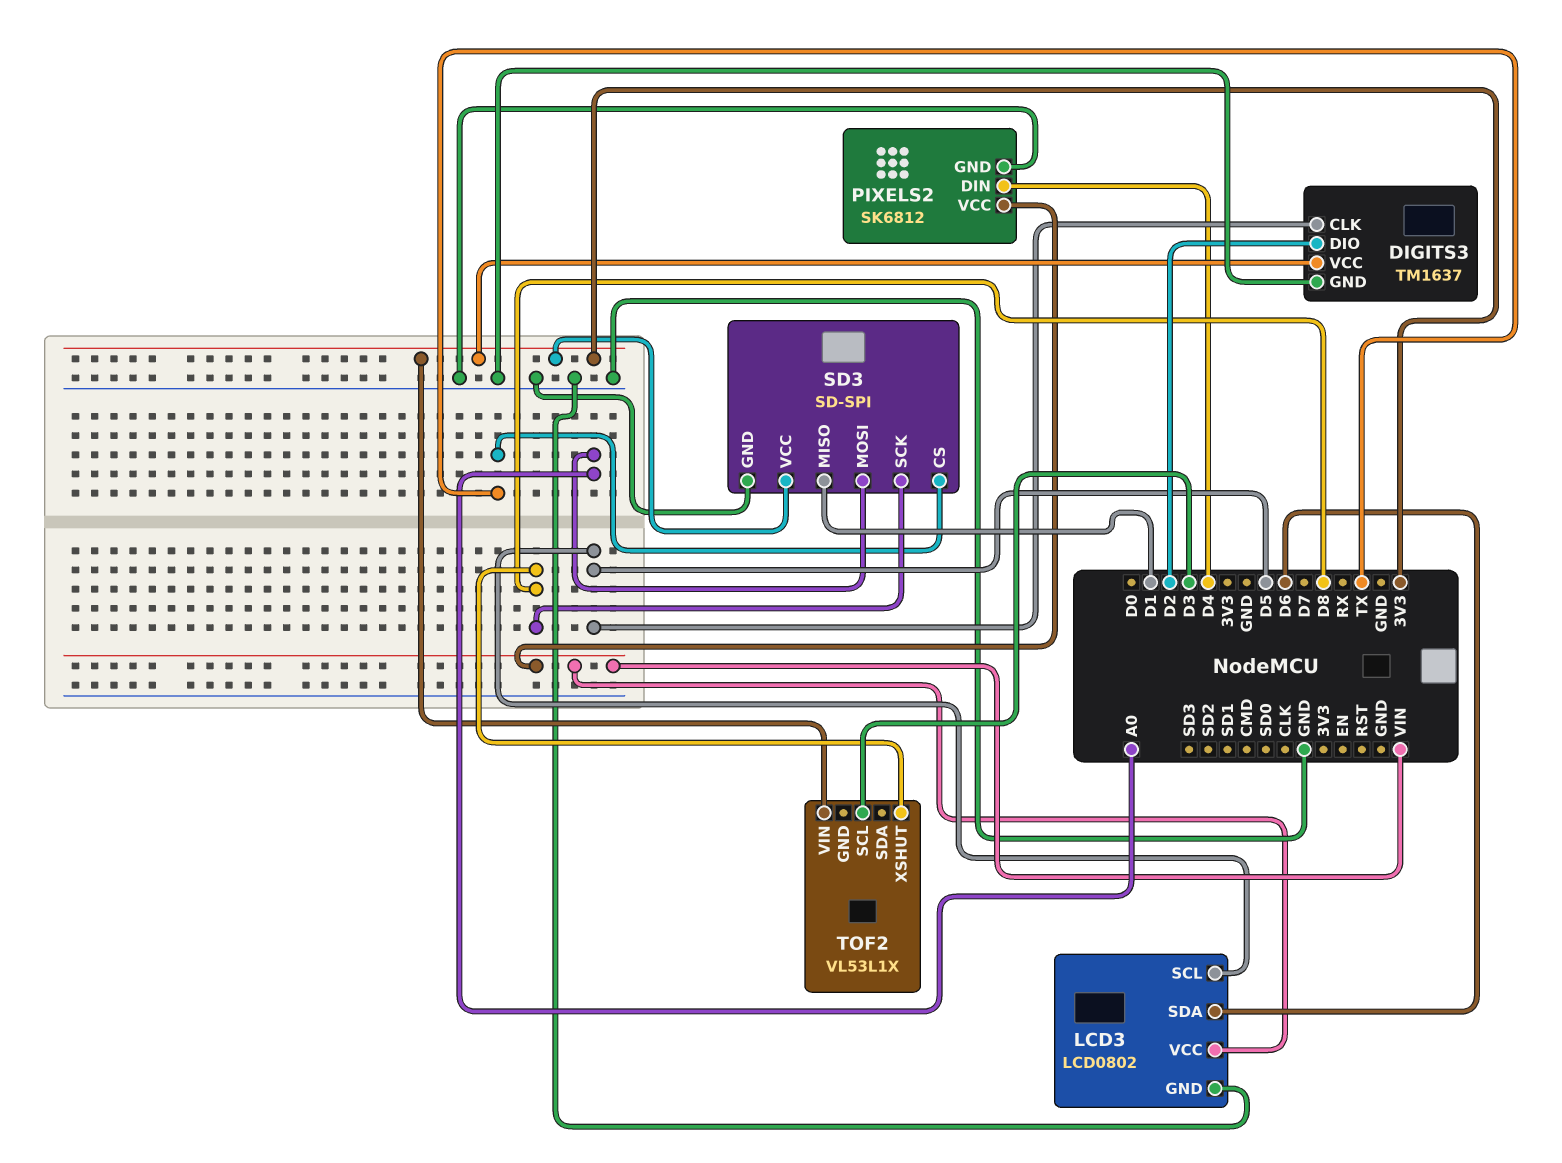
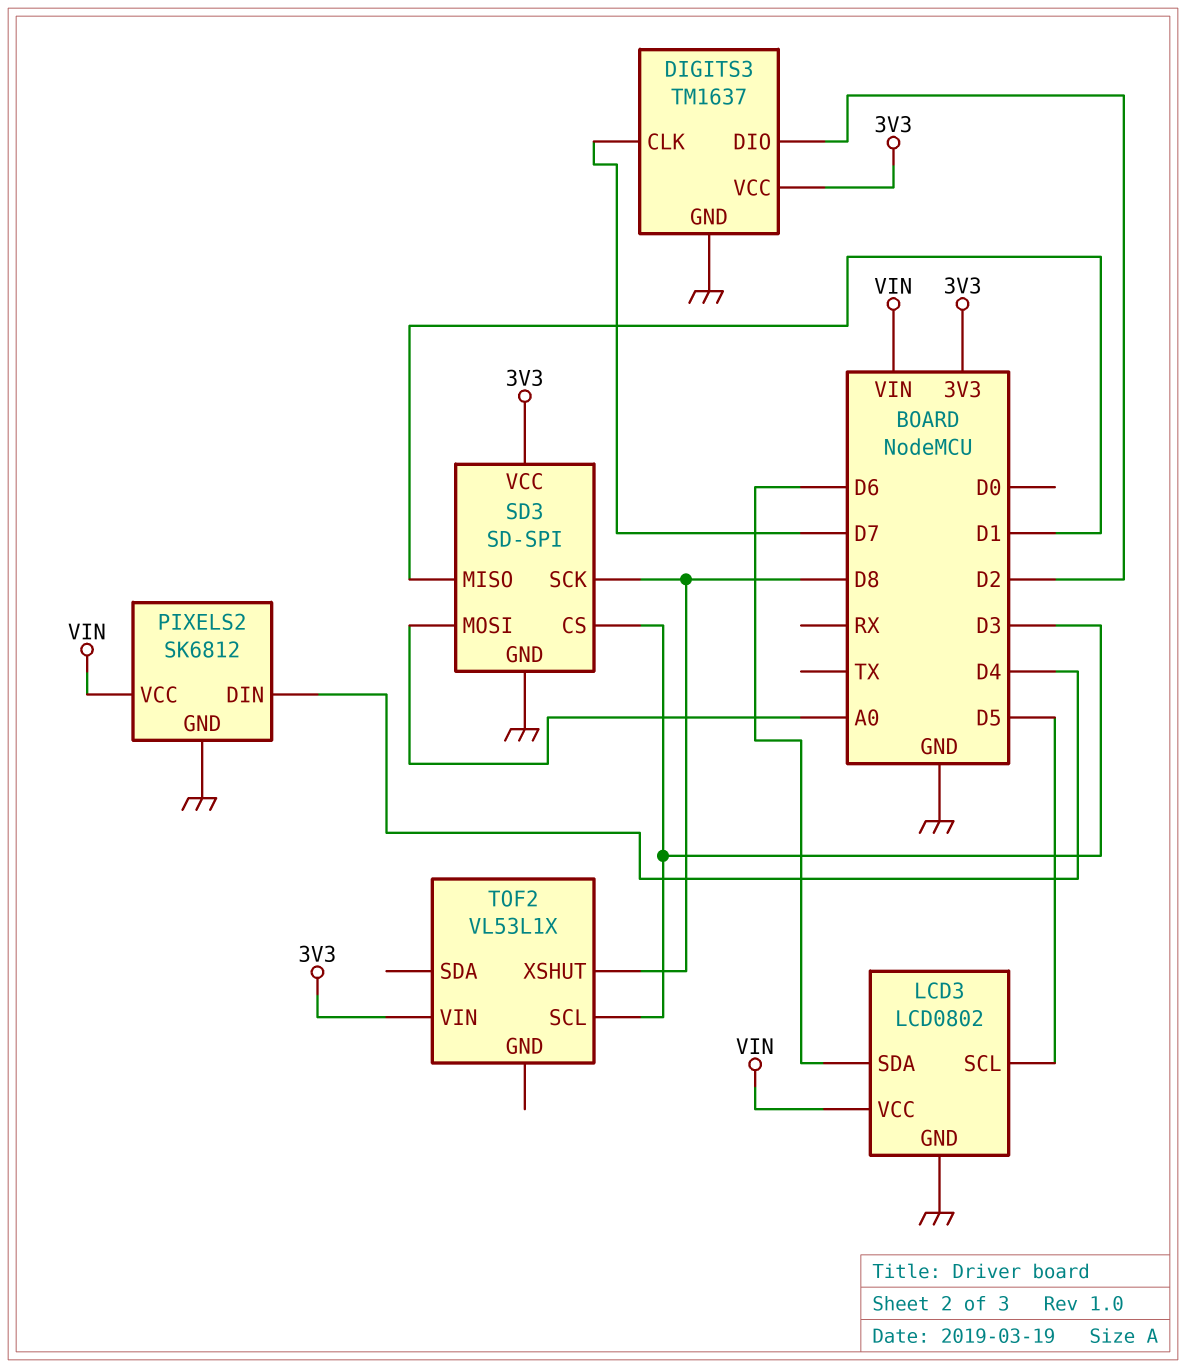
DIGITS3 pin CLK: D5 -> D7
SD3 pin CS: TX -> D3

